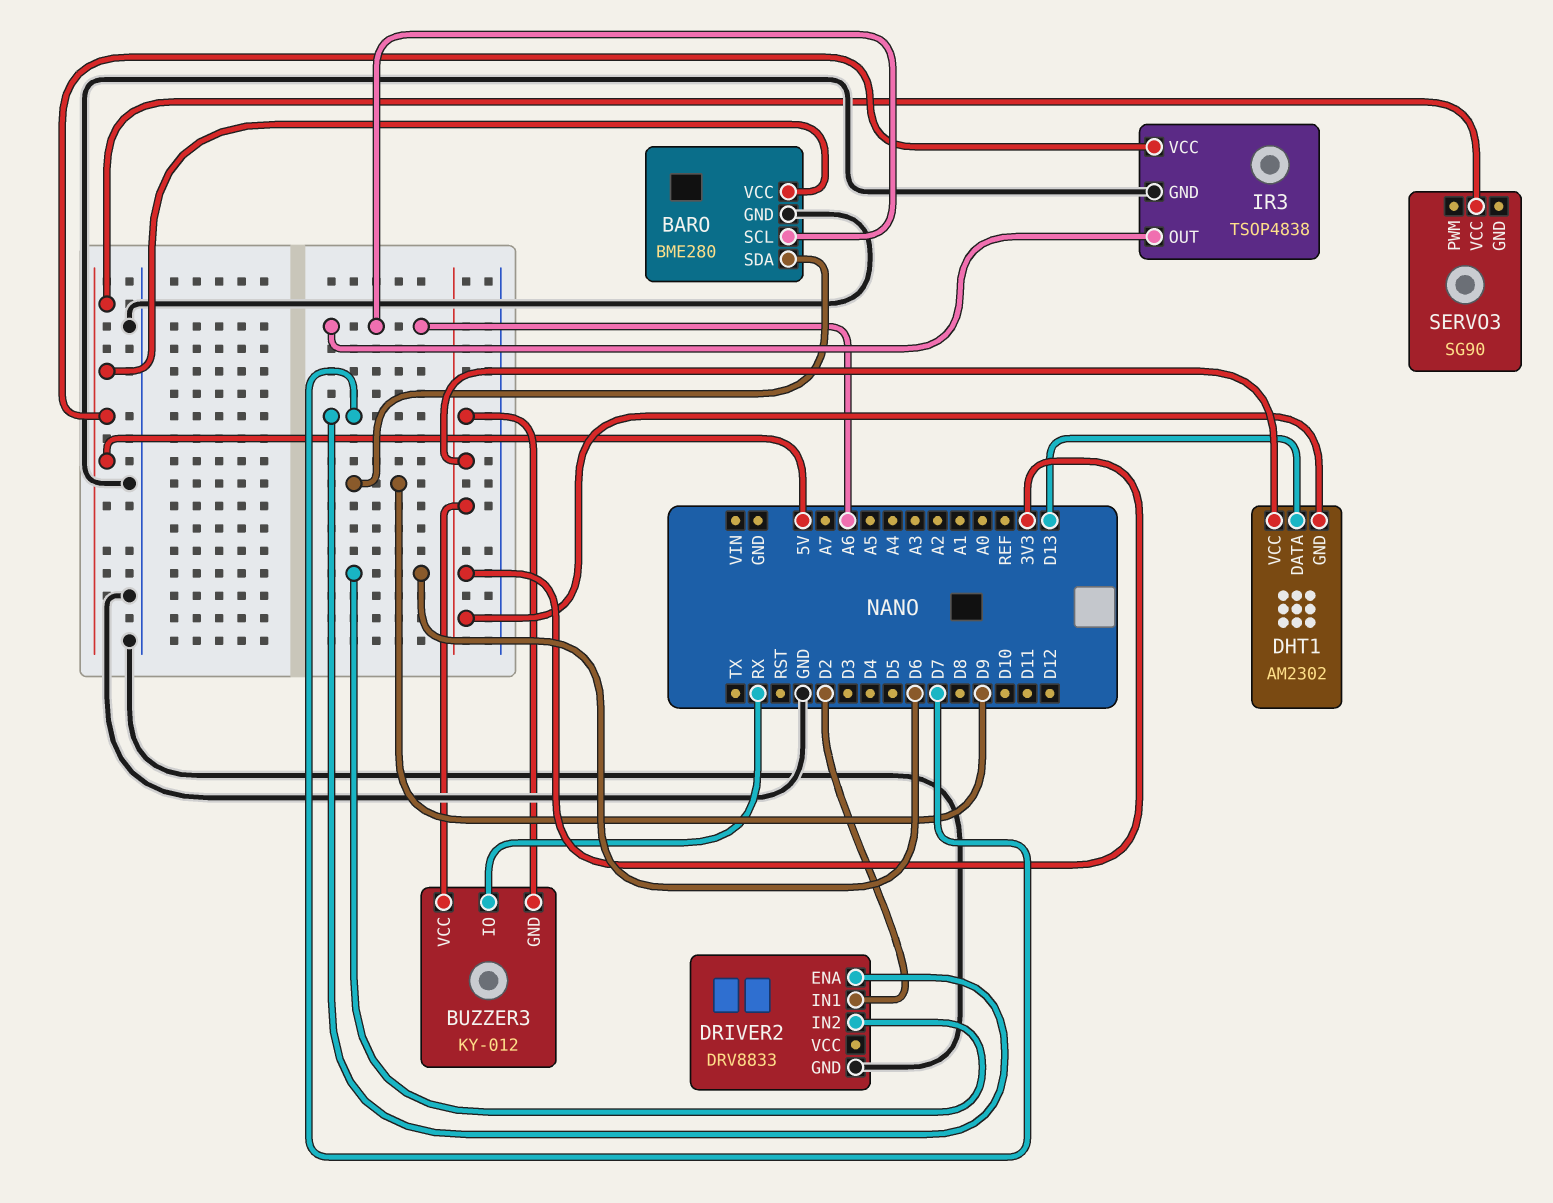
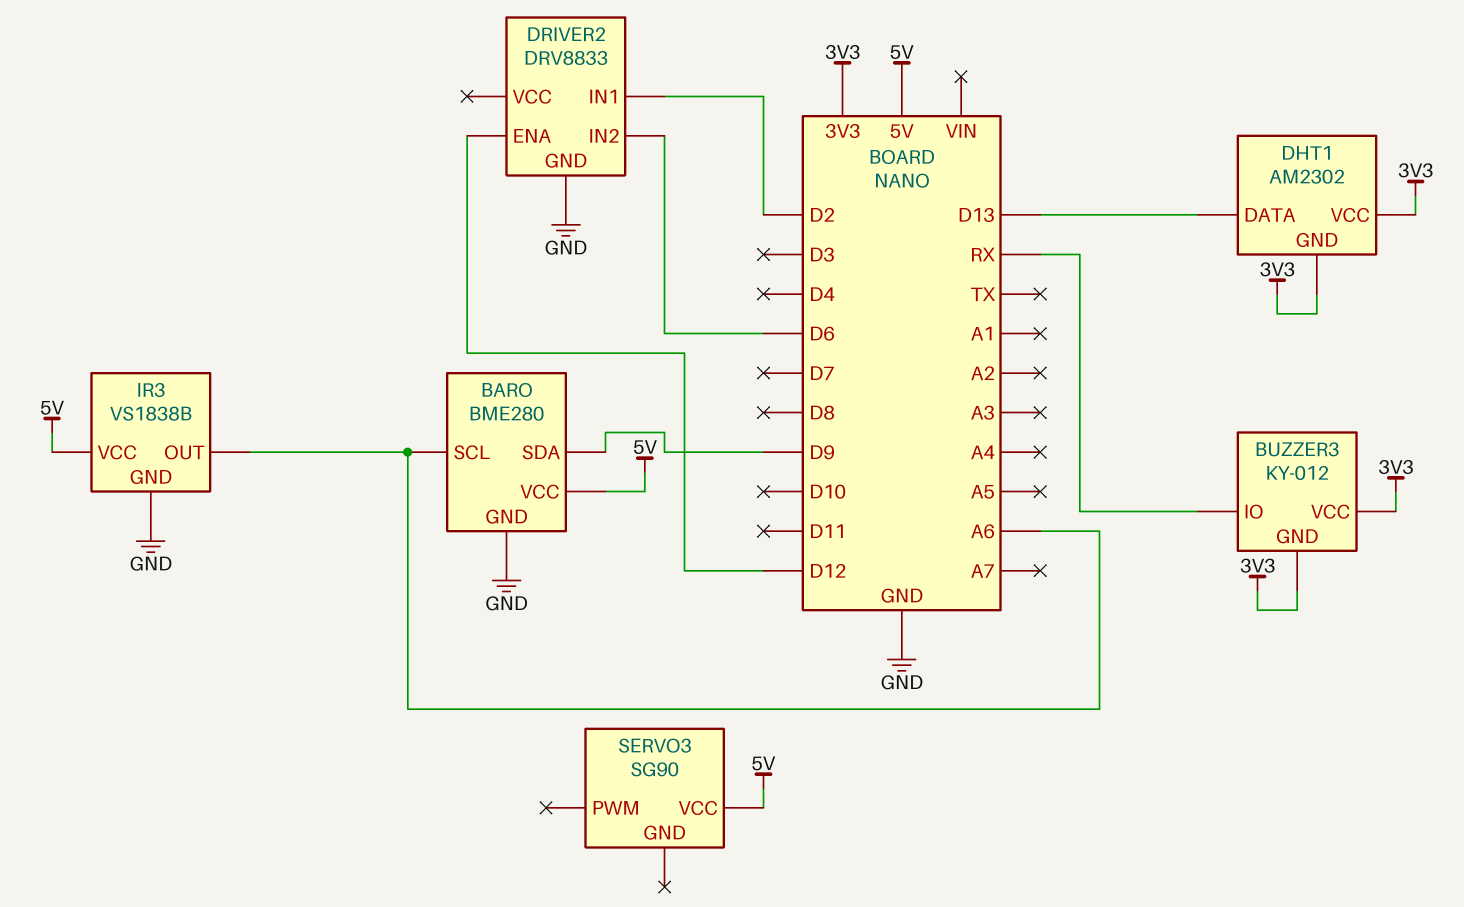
DRIVER2 pin ENA: D7 -> D12
IR3: TSOP4838 -> VS1838B

